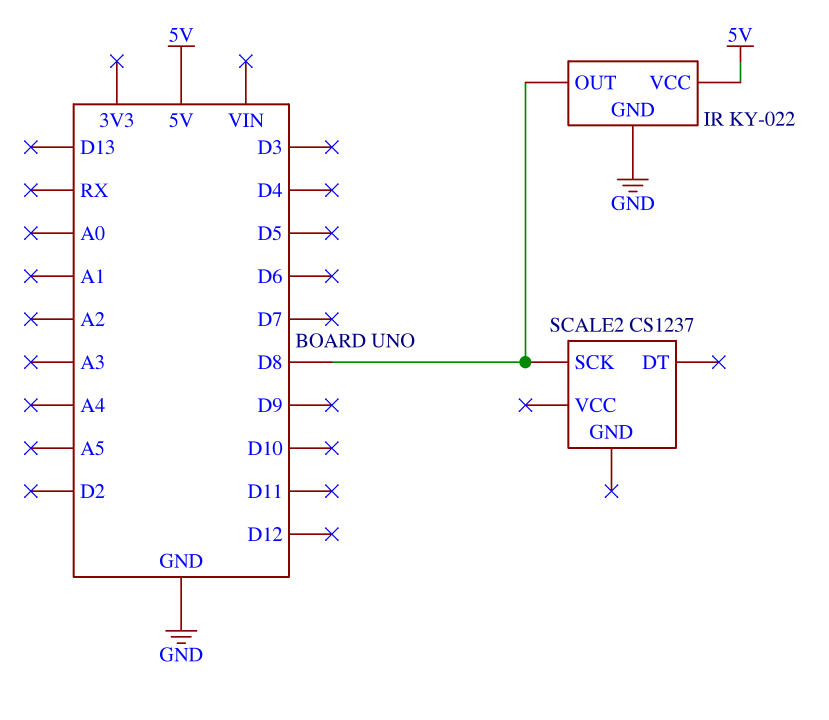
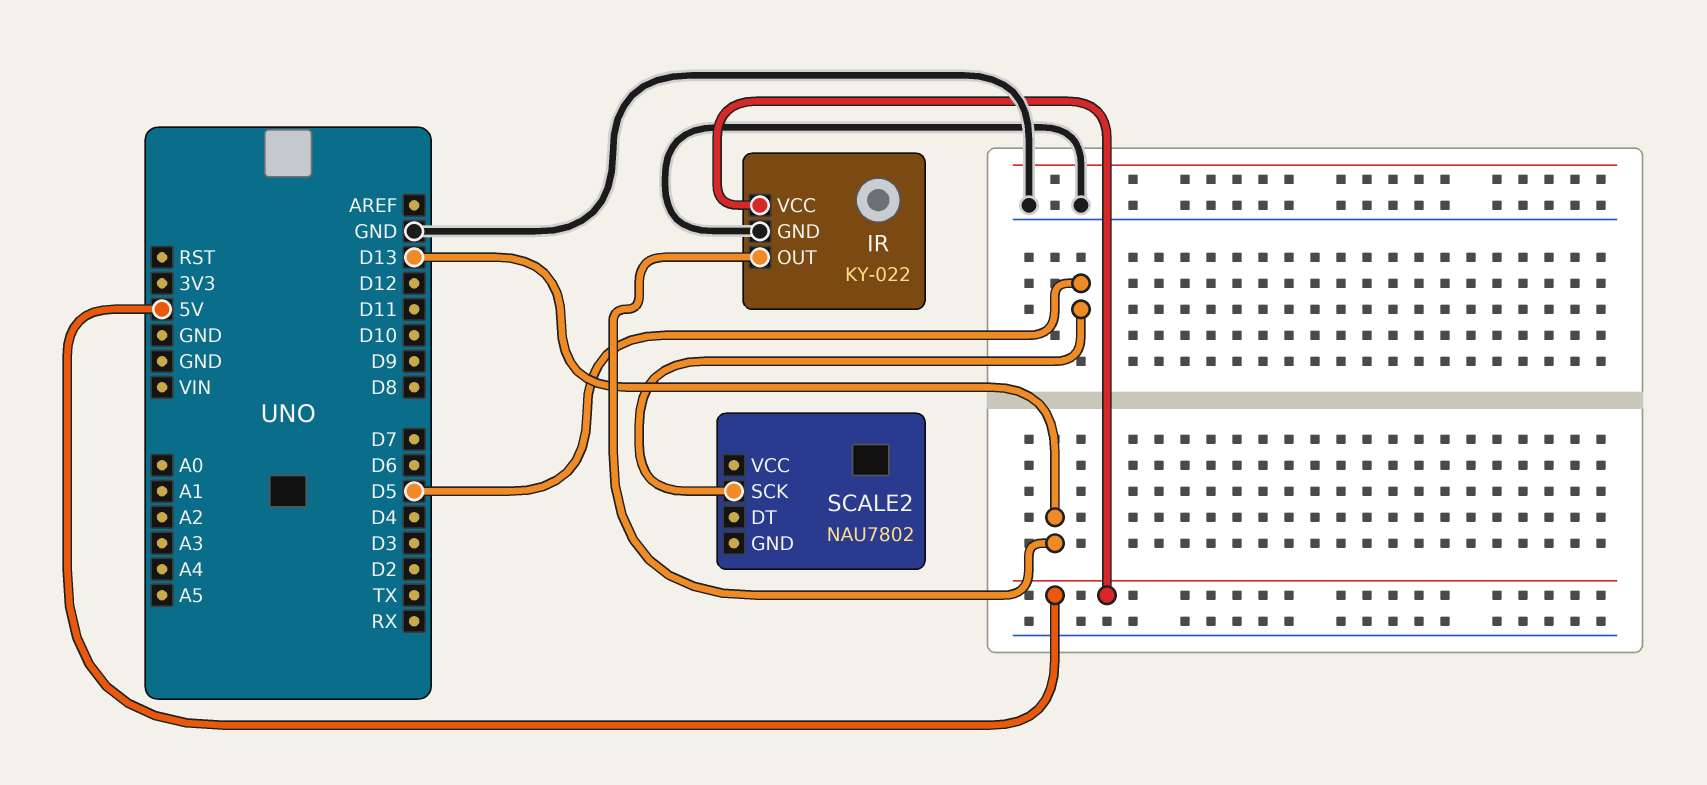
IR pin OUT: D8 -> D13
SCALE2: CS1237 -> NAU7802
SCALE2 pin SCK: D8 -> D5

